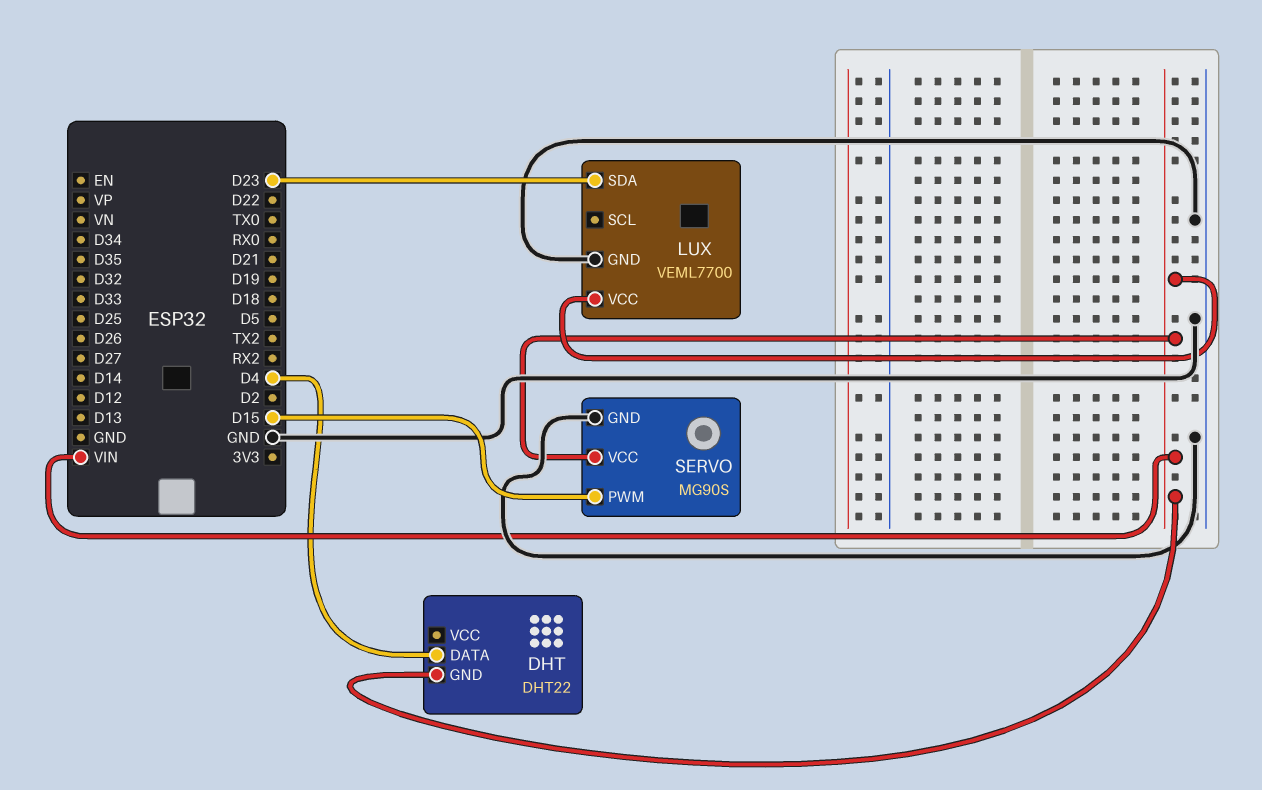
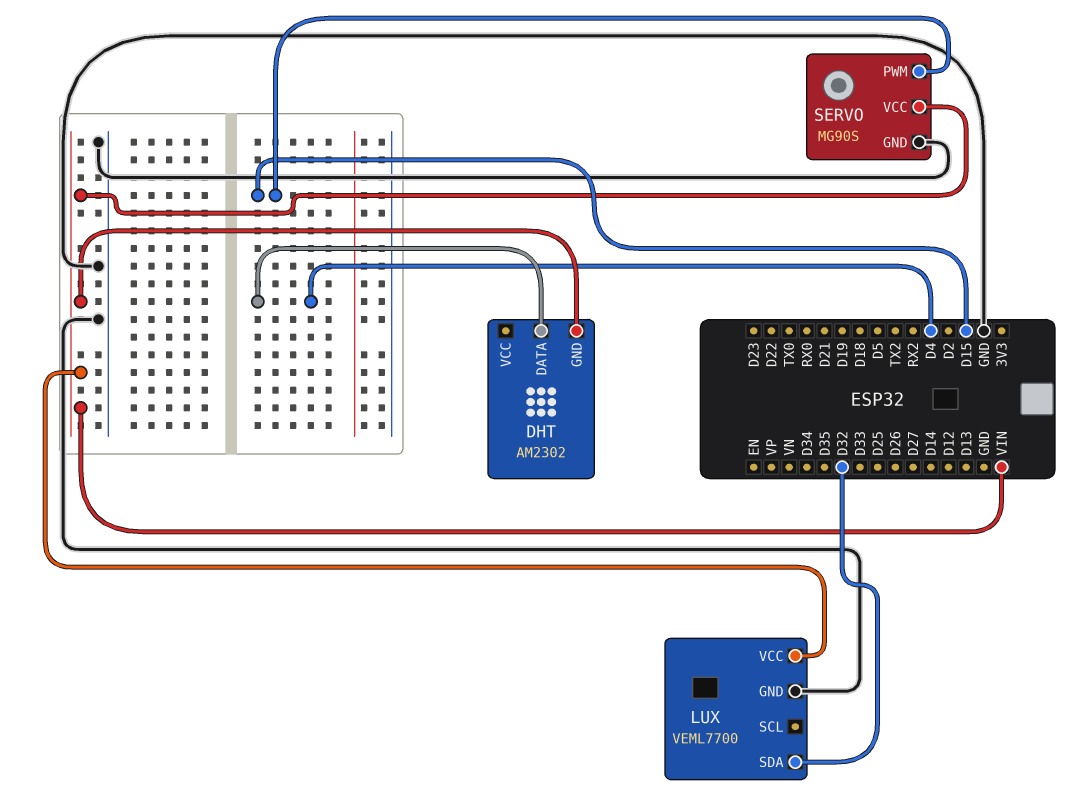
DHT: DHT22 -> AM2302
LUX pin SDA: D23 -> D32

